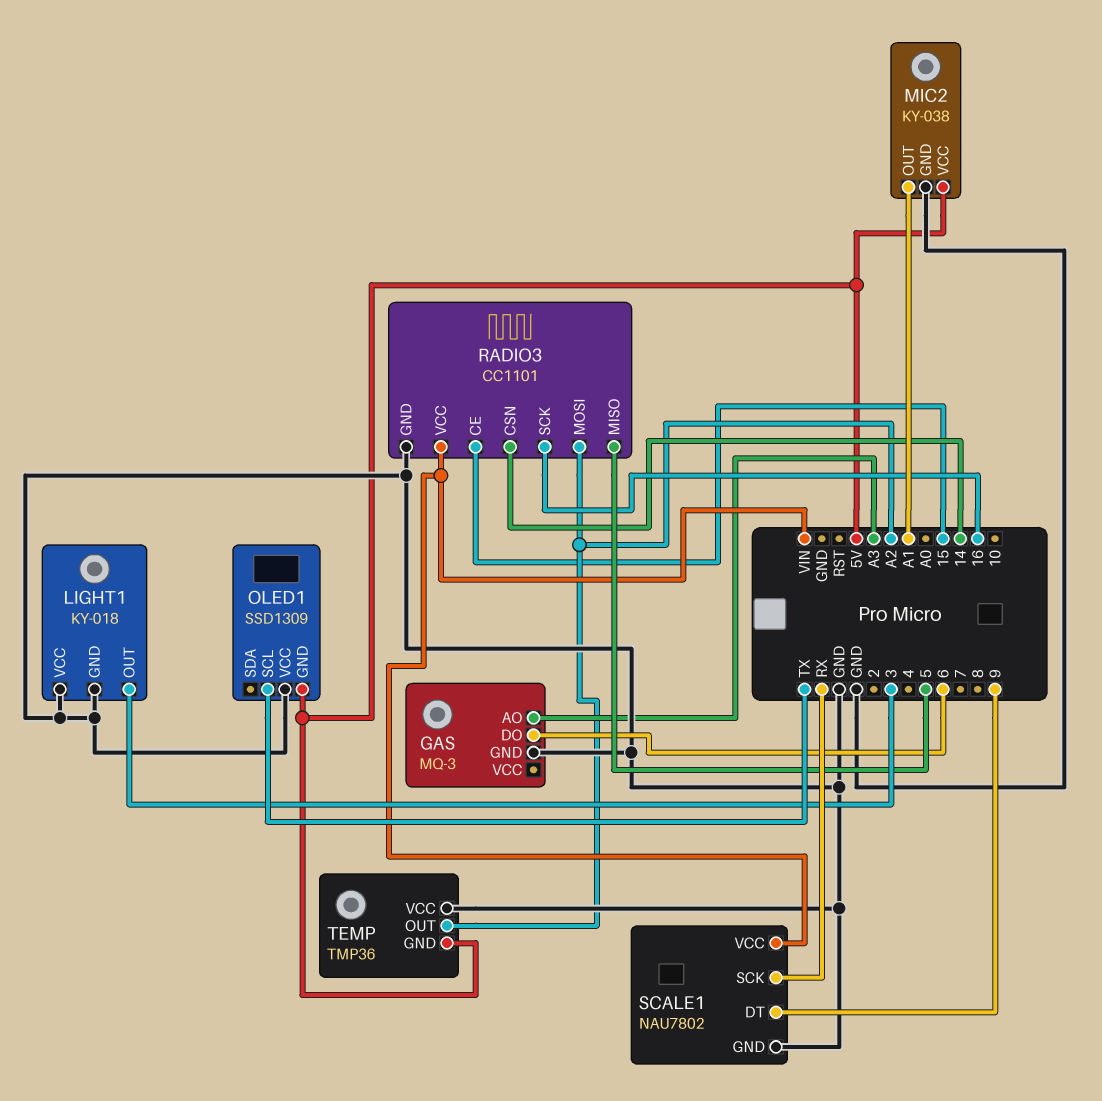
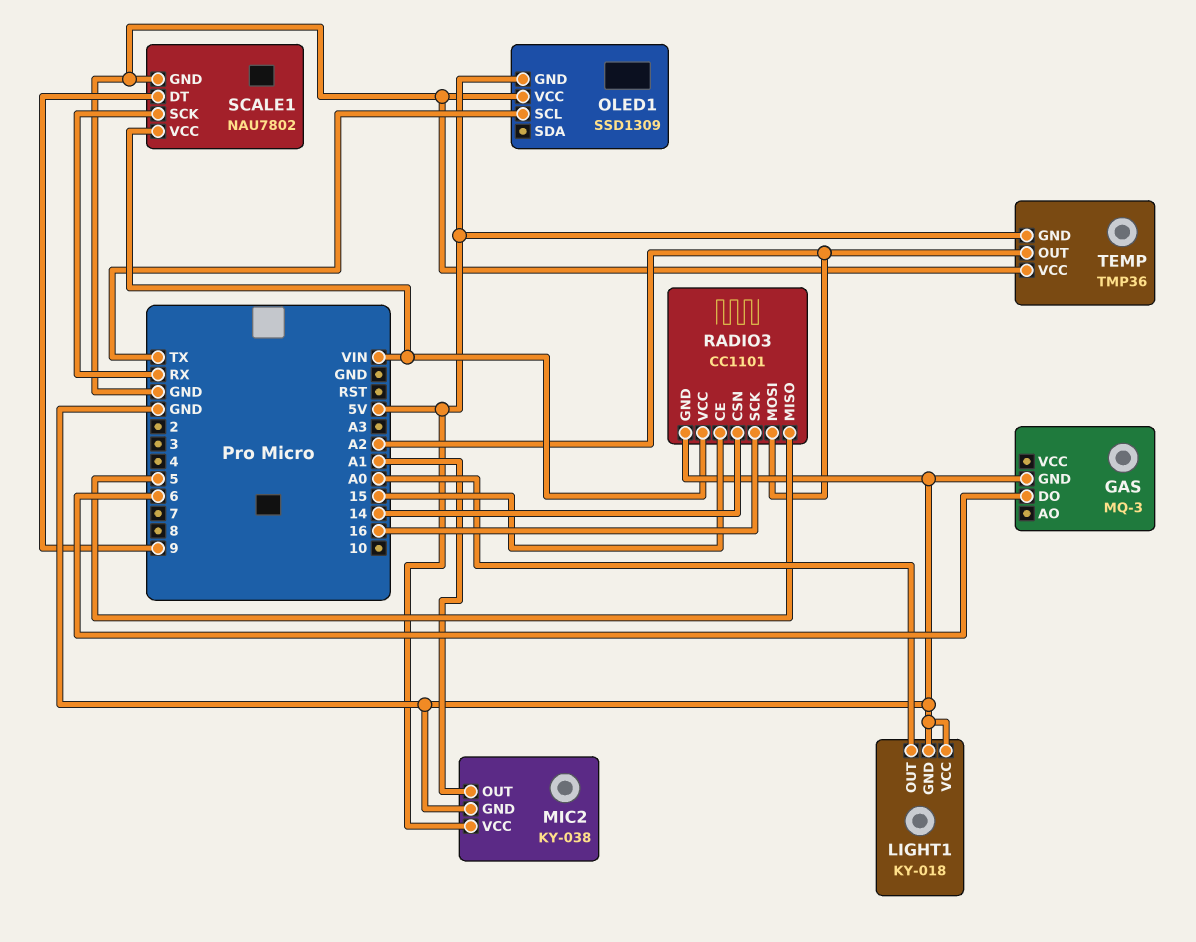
GAS pin AO: A3 -> none
LIGHT1 pin OUT: 3 -> A0

